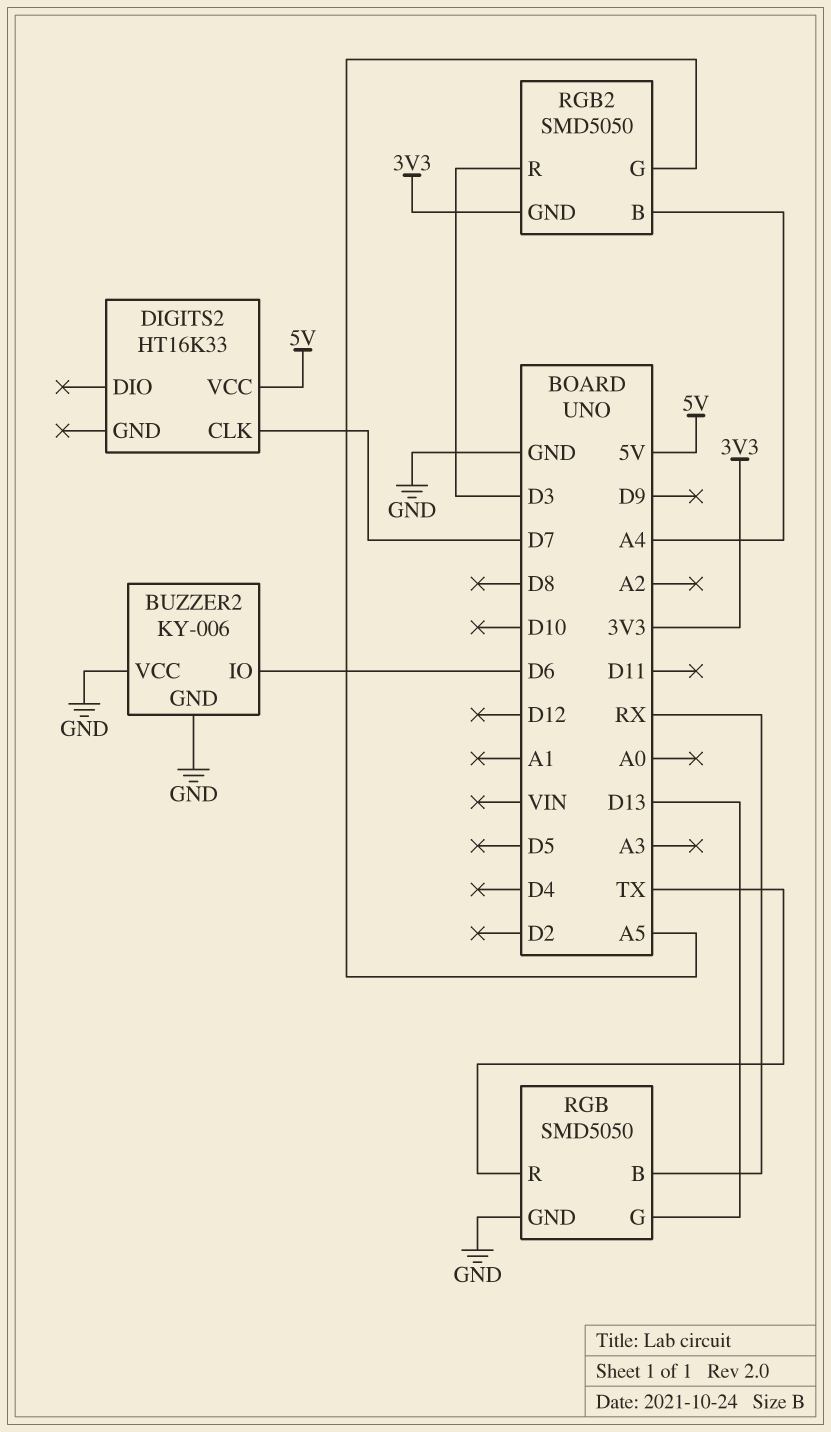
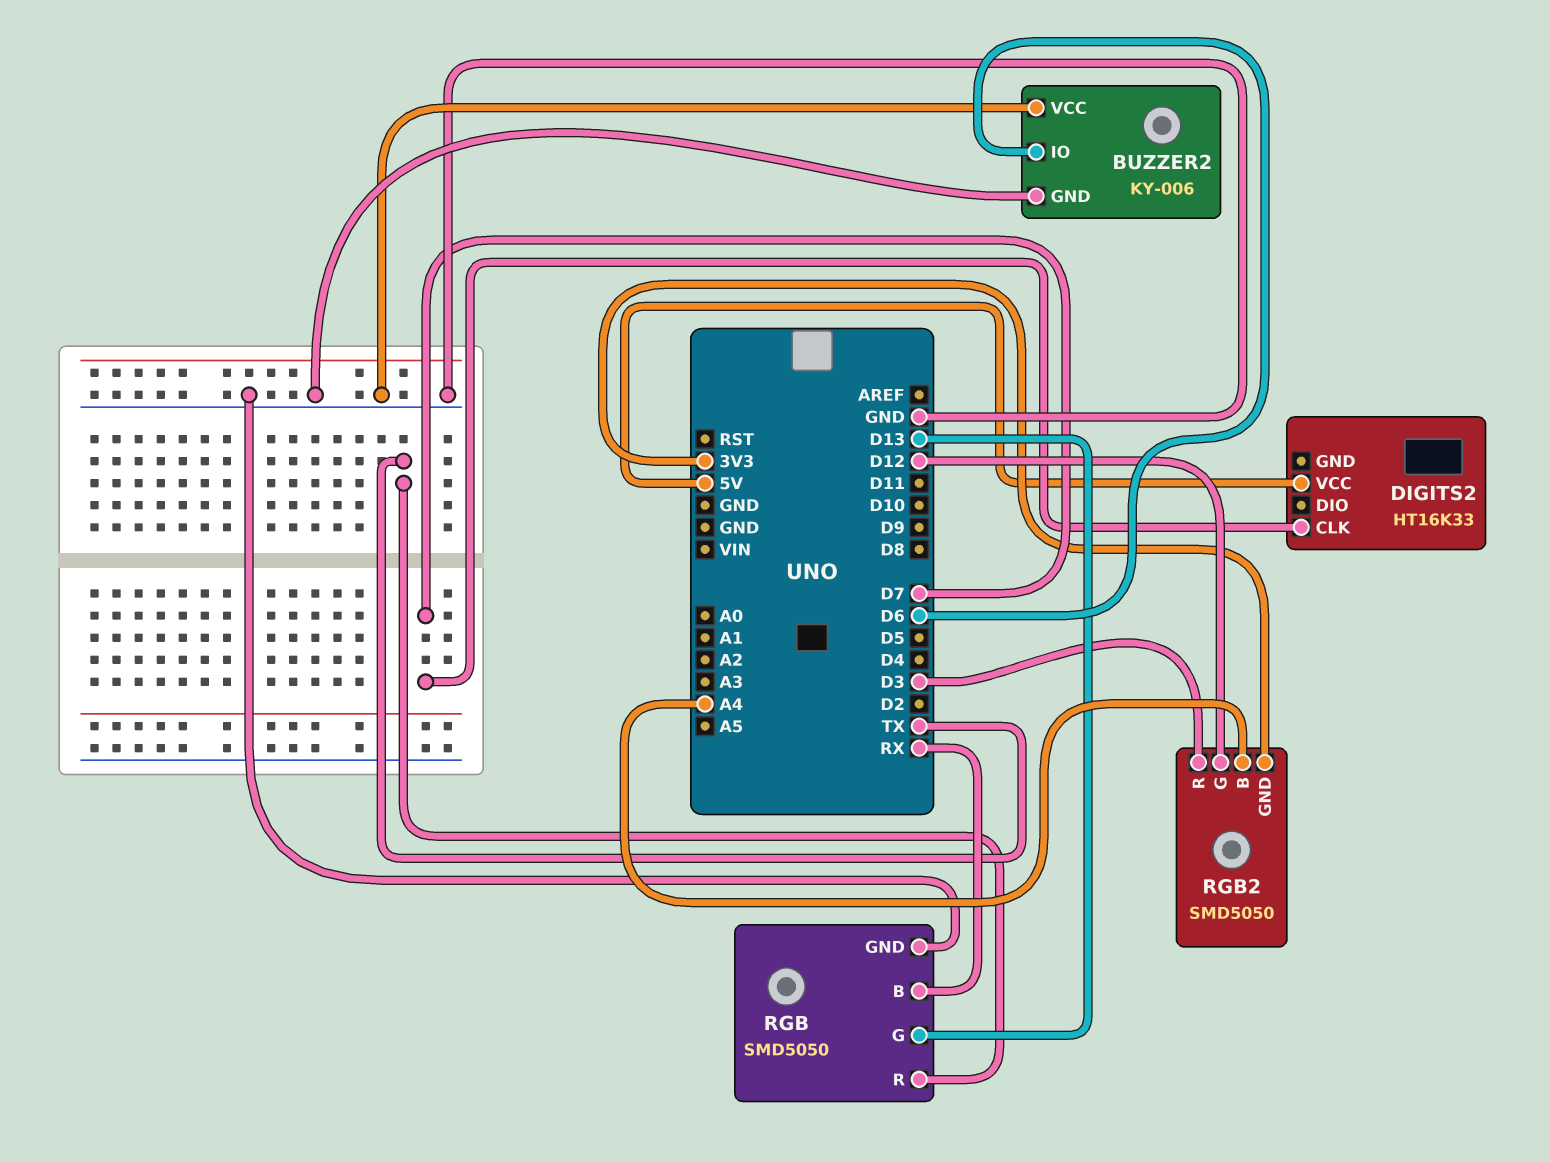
RGB2 pin G: A5 -> D12

